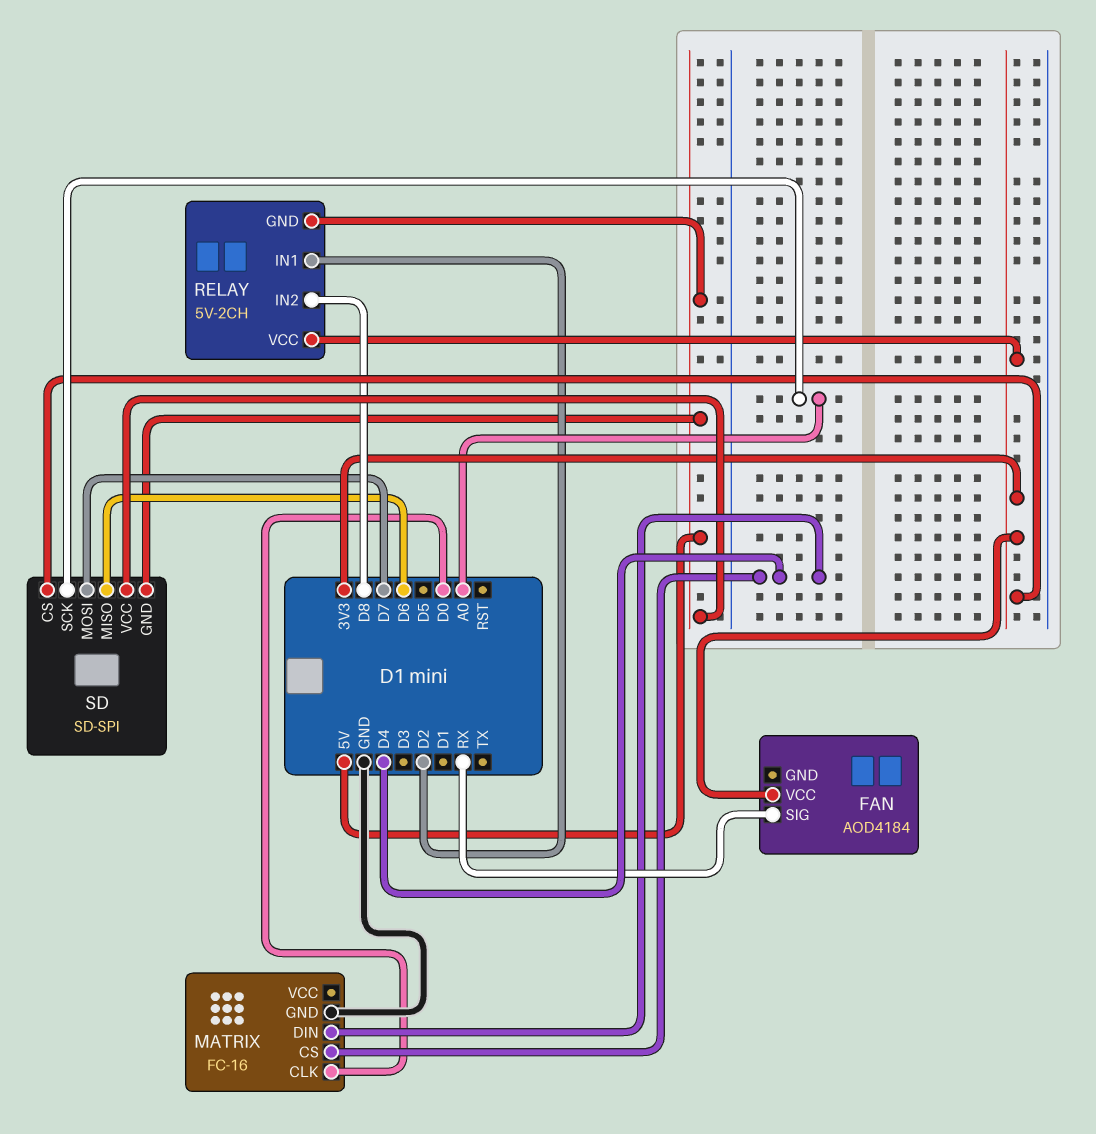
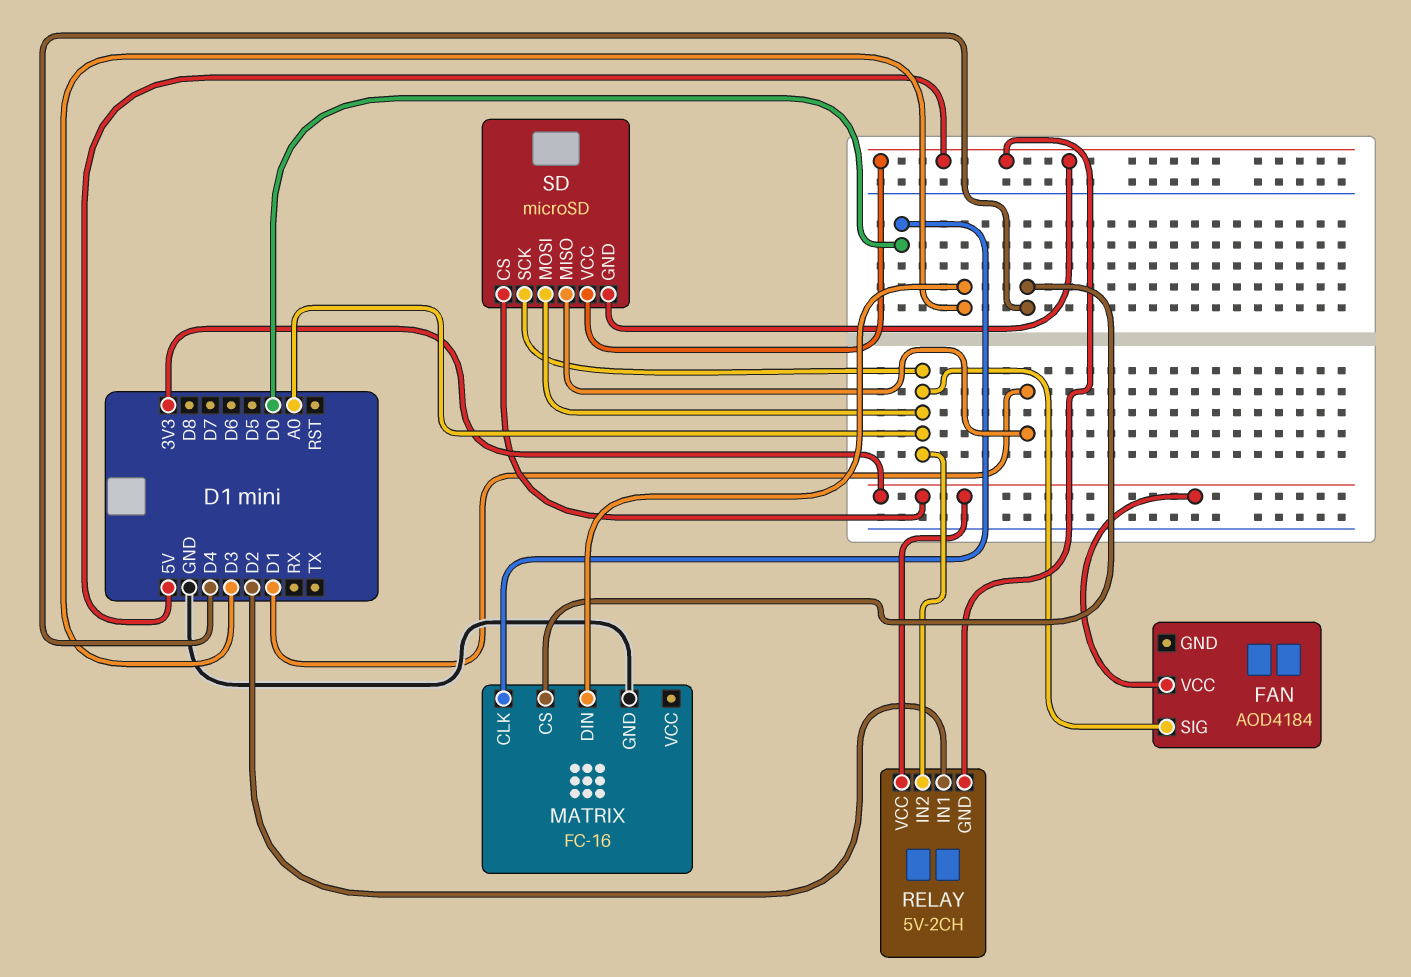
FAN pin SIG: RX -> A0
MATRIX pin DIN: D4 -> D3
RELAY pin IN2: D8 -> A0
SD: SD-SPI -> microSD
SD pin MISO: D6 -> D1
SD pin MOSI: D7 -> A0

